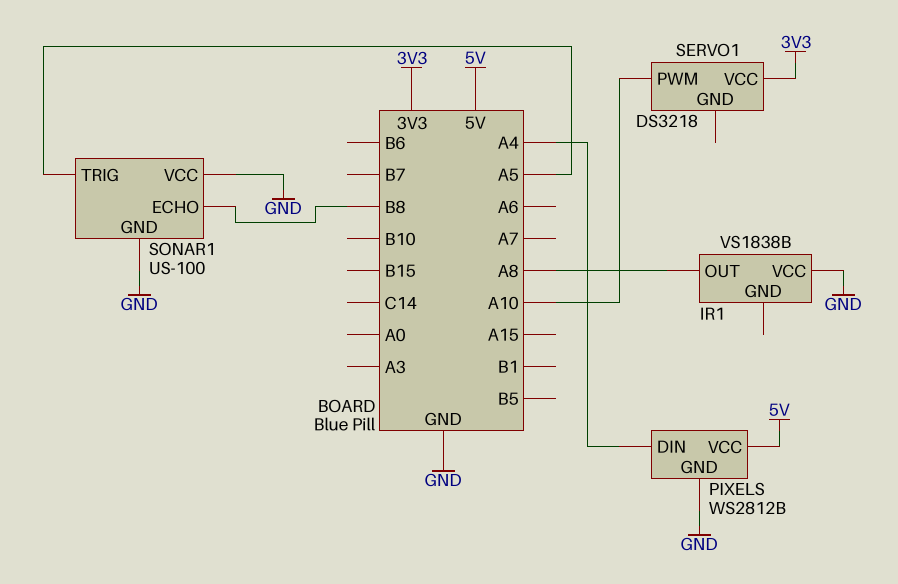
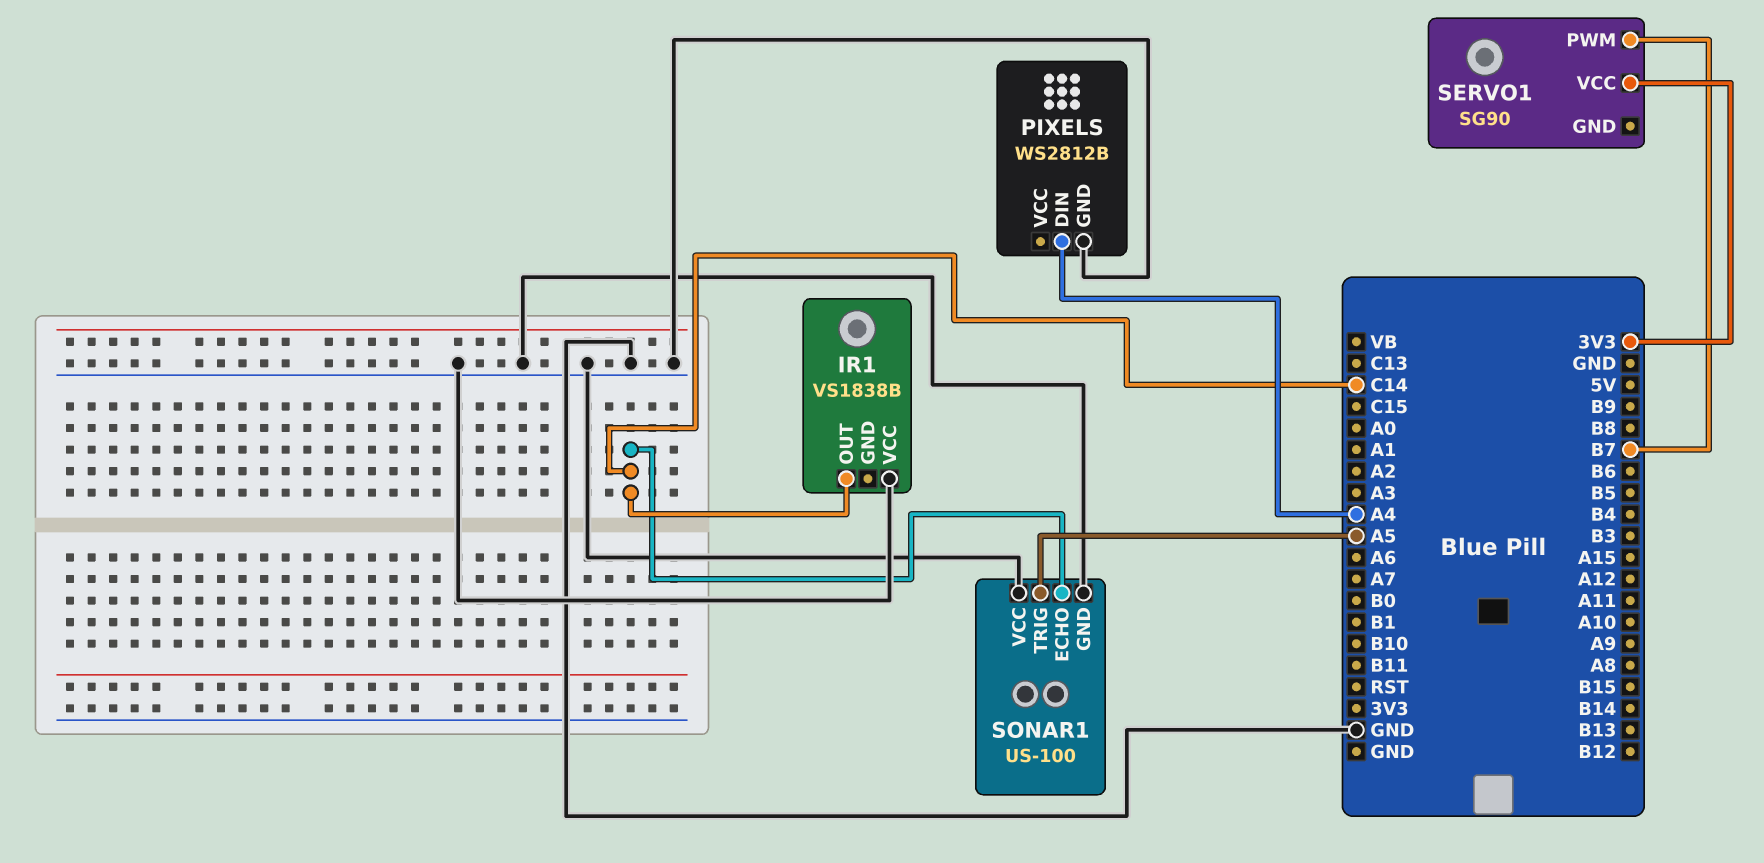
IR1 pin OUT: A8 -> C14
PIXELS pin VCC: 5V -> none
SERVO1: DS3218 -> SG90
SERVO1 pin PWM: A10 -> B7
SONAR1 pin ECHO: B8 -> C14

